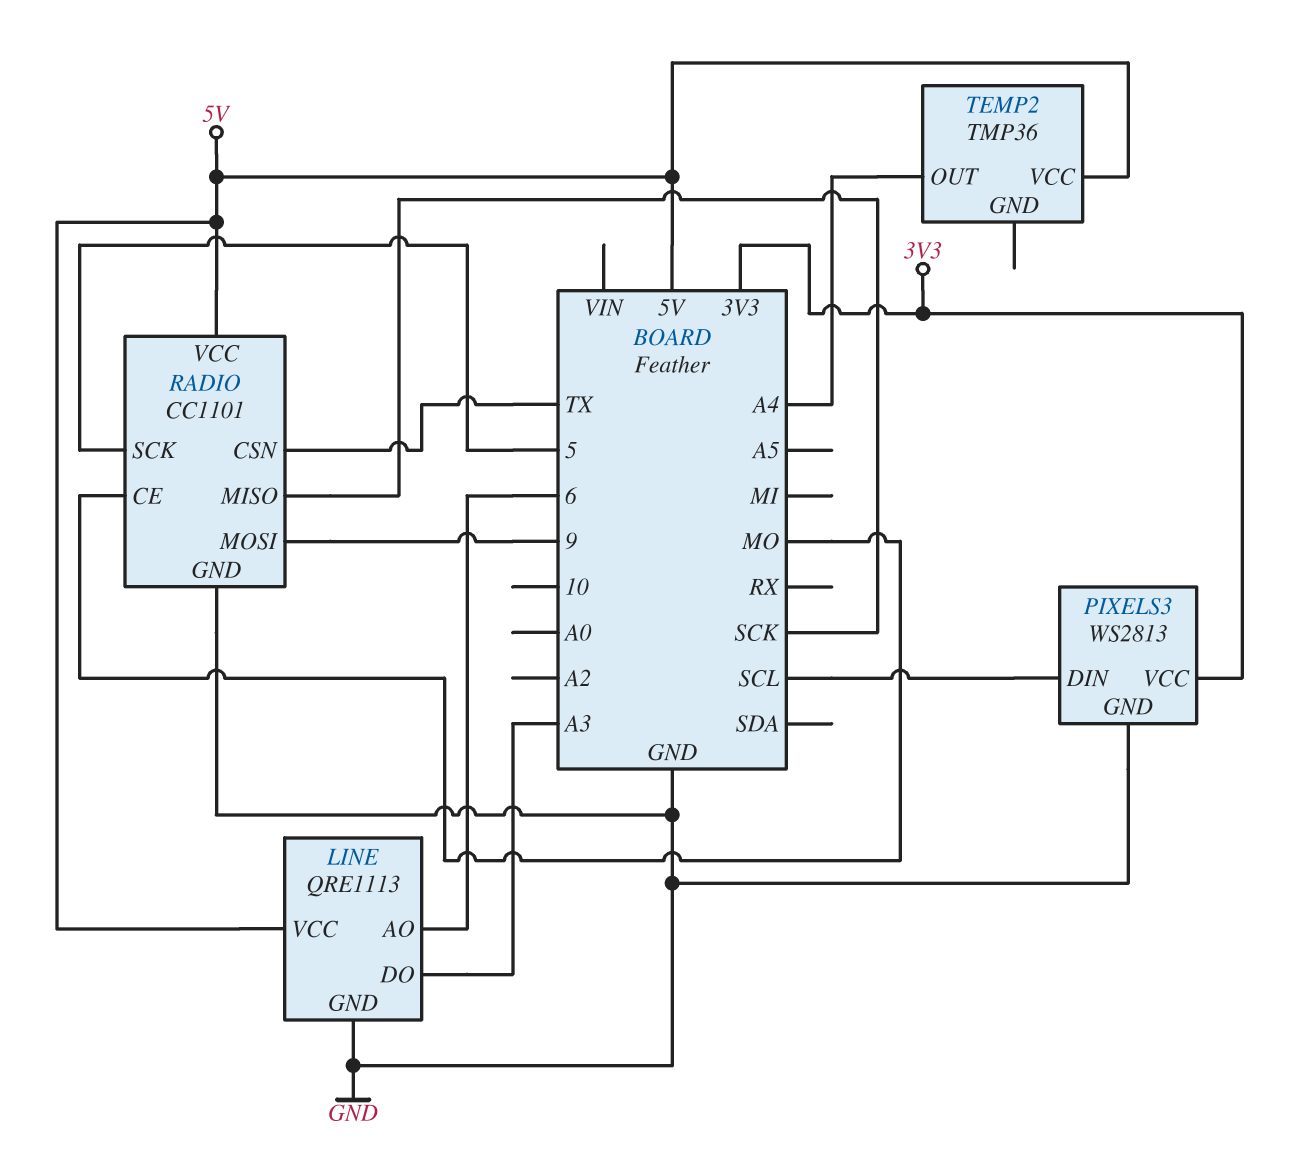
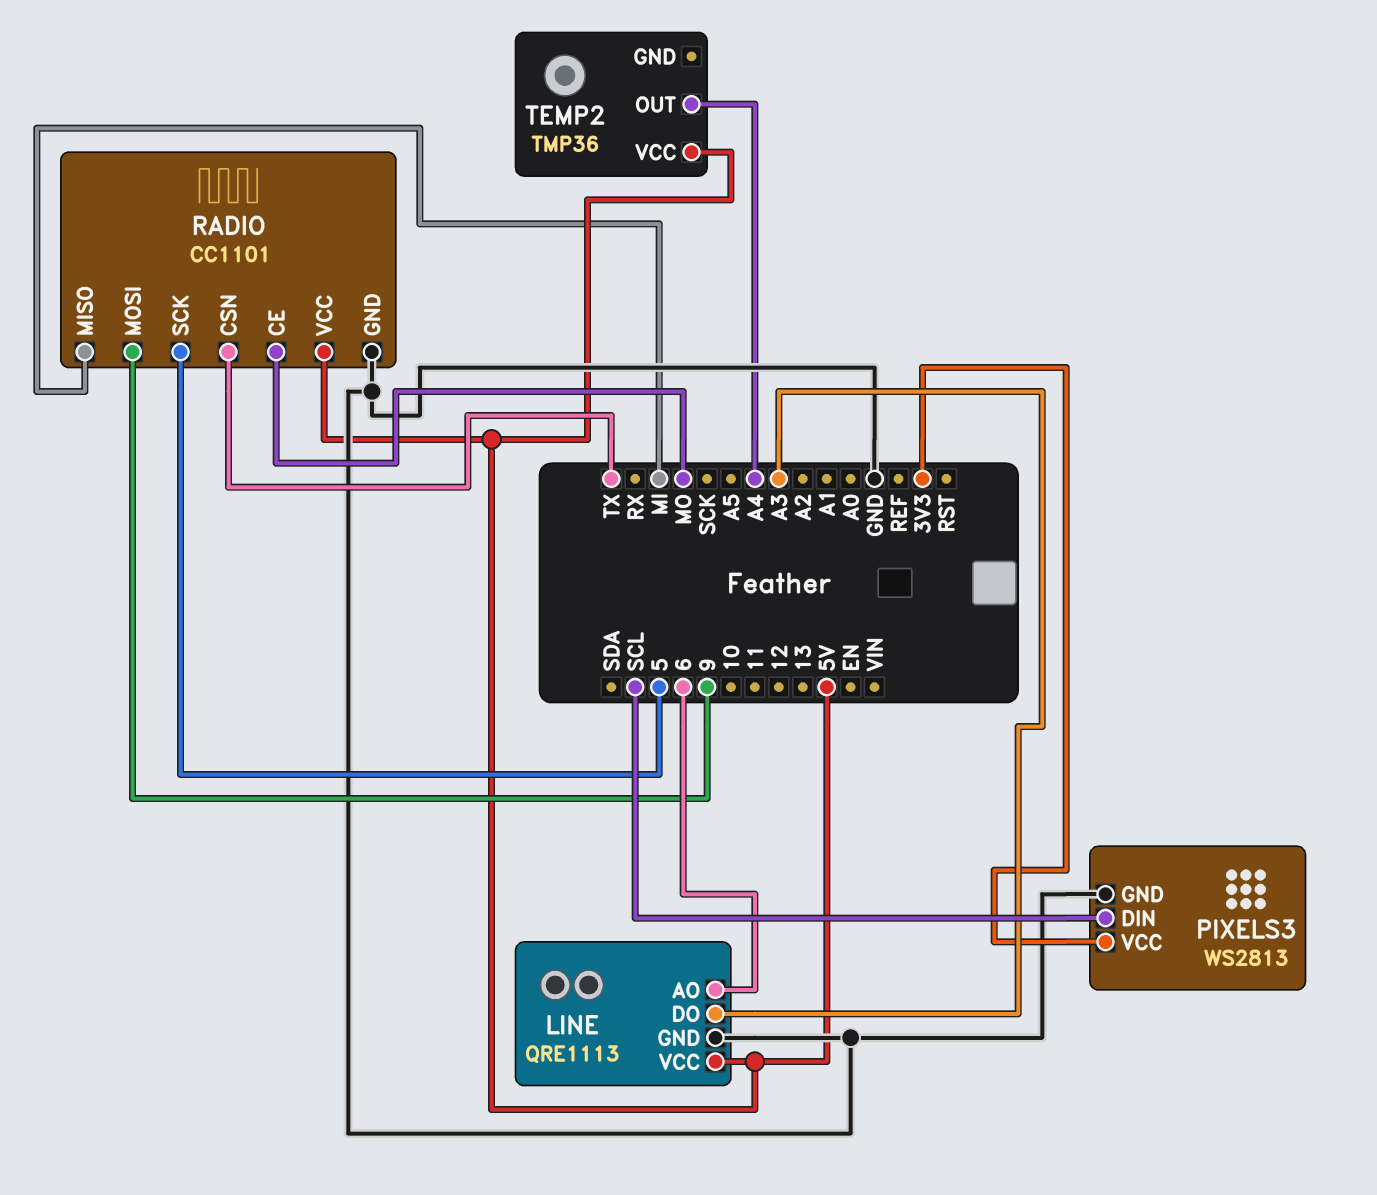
RADIO pin MISO: SCK -> MI

